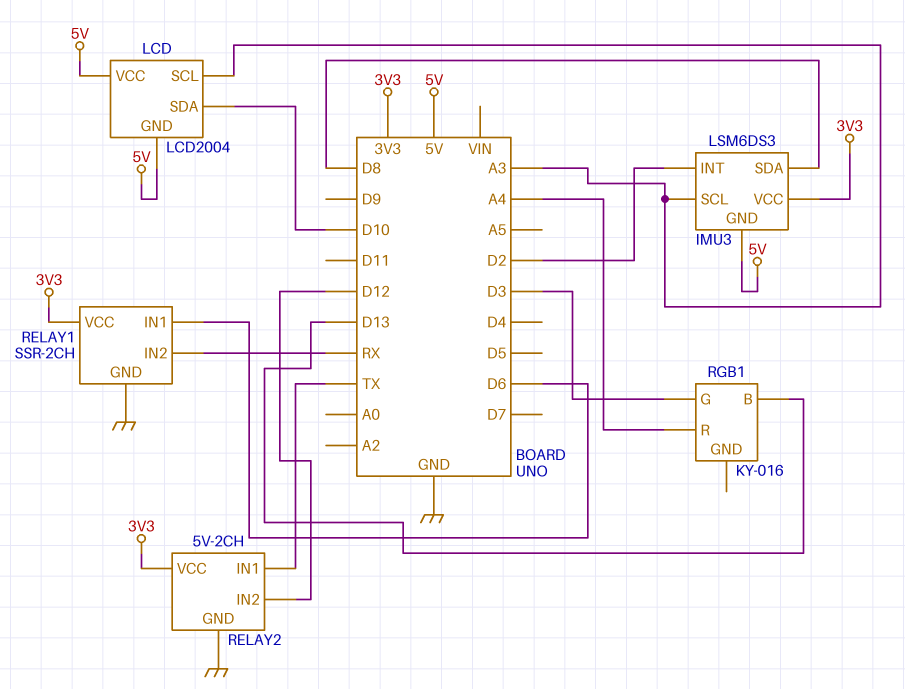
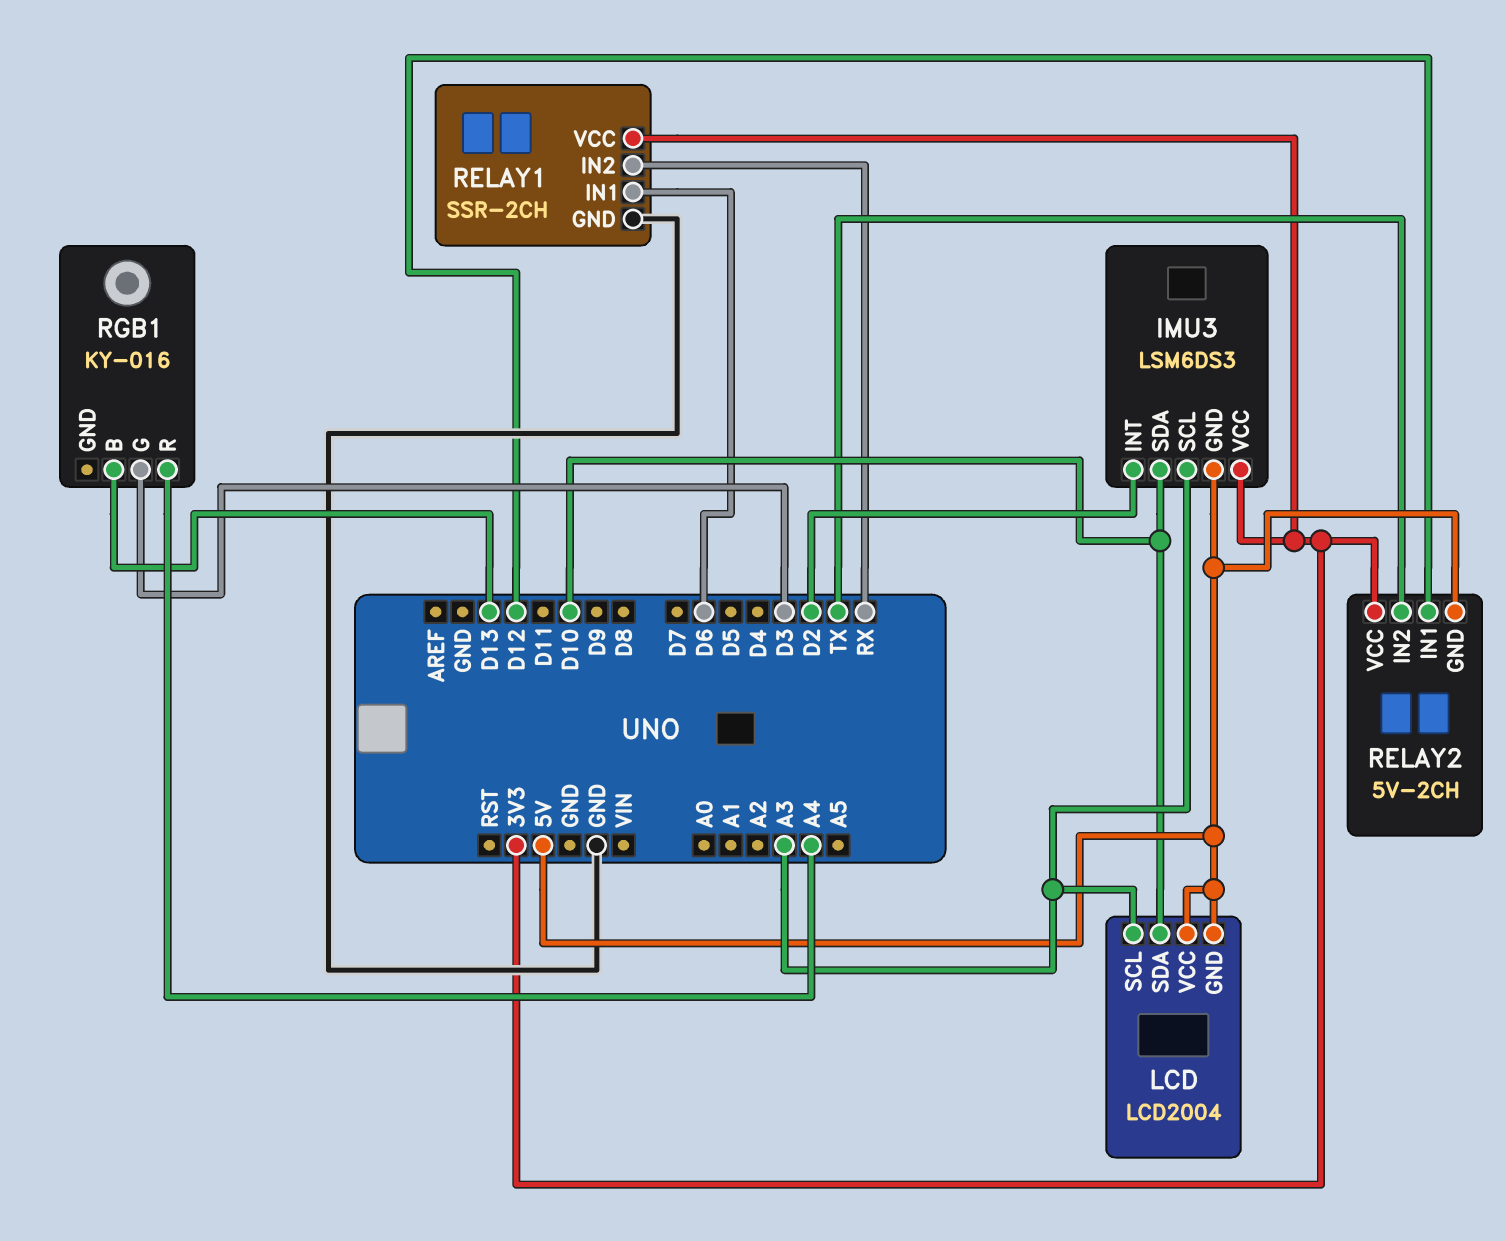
IMU3 pin SDA: D8 -> D10
RELAY2 pin GND: GND -> 5V
RELAY2 pin IN1: TX -> D12
RELAY2 pin IN2: D12 -> TX

